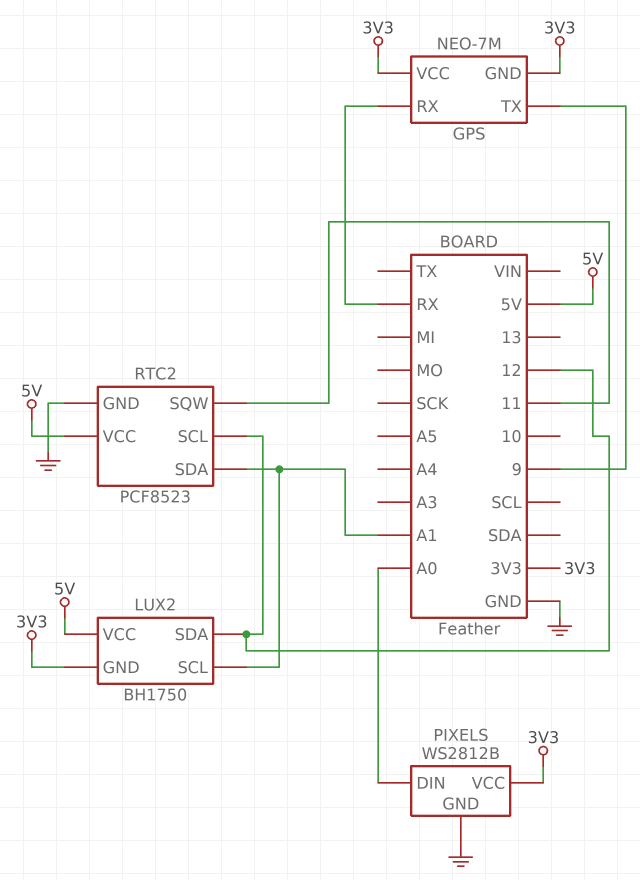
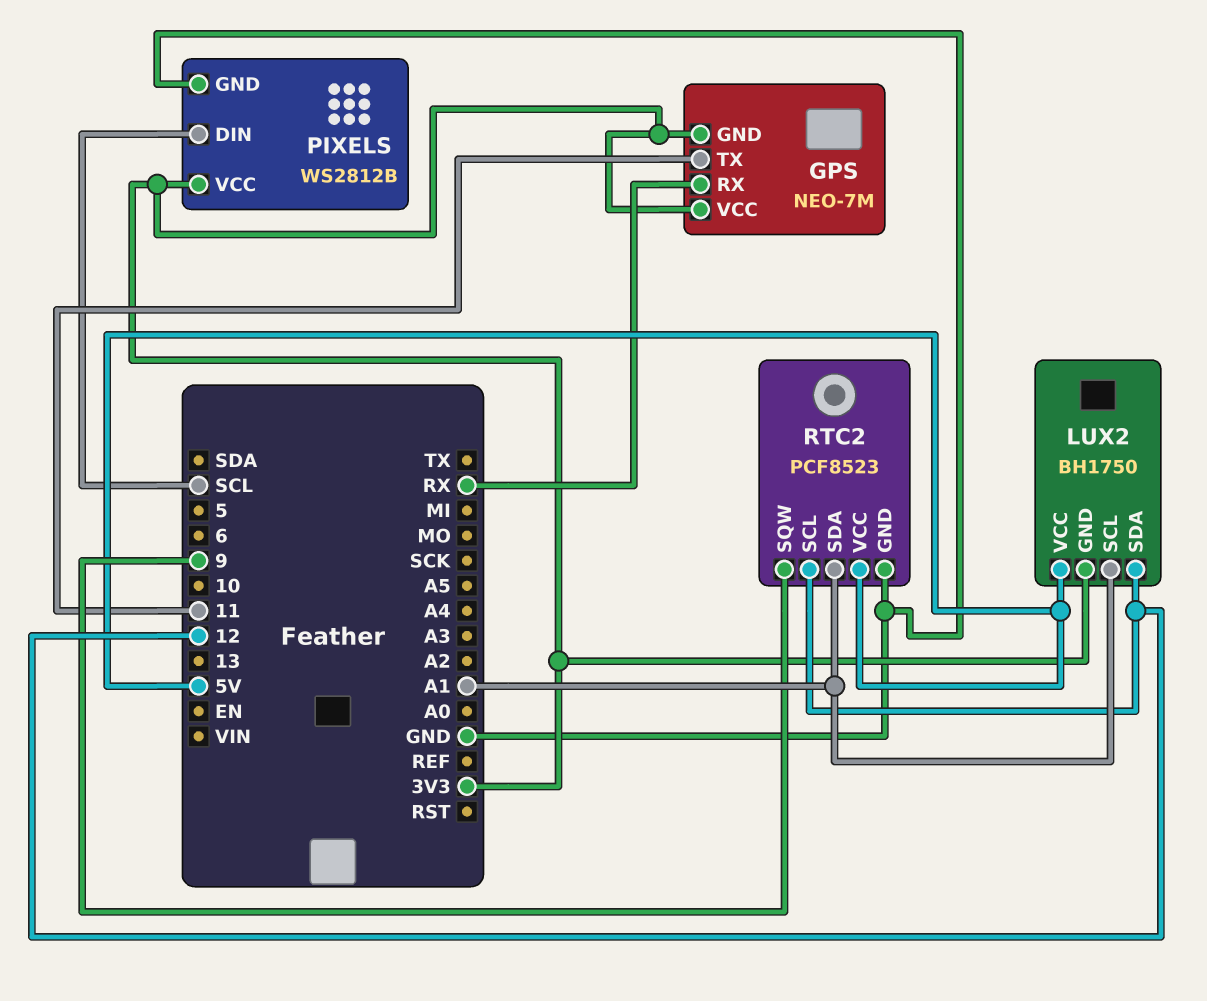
GPS pin TX: 9 -> 11
PIXELS pin DIN: A0 -> SCL
RTC2 pin SQW: 11 -> 9

